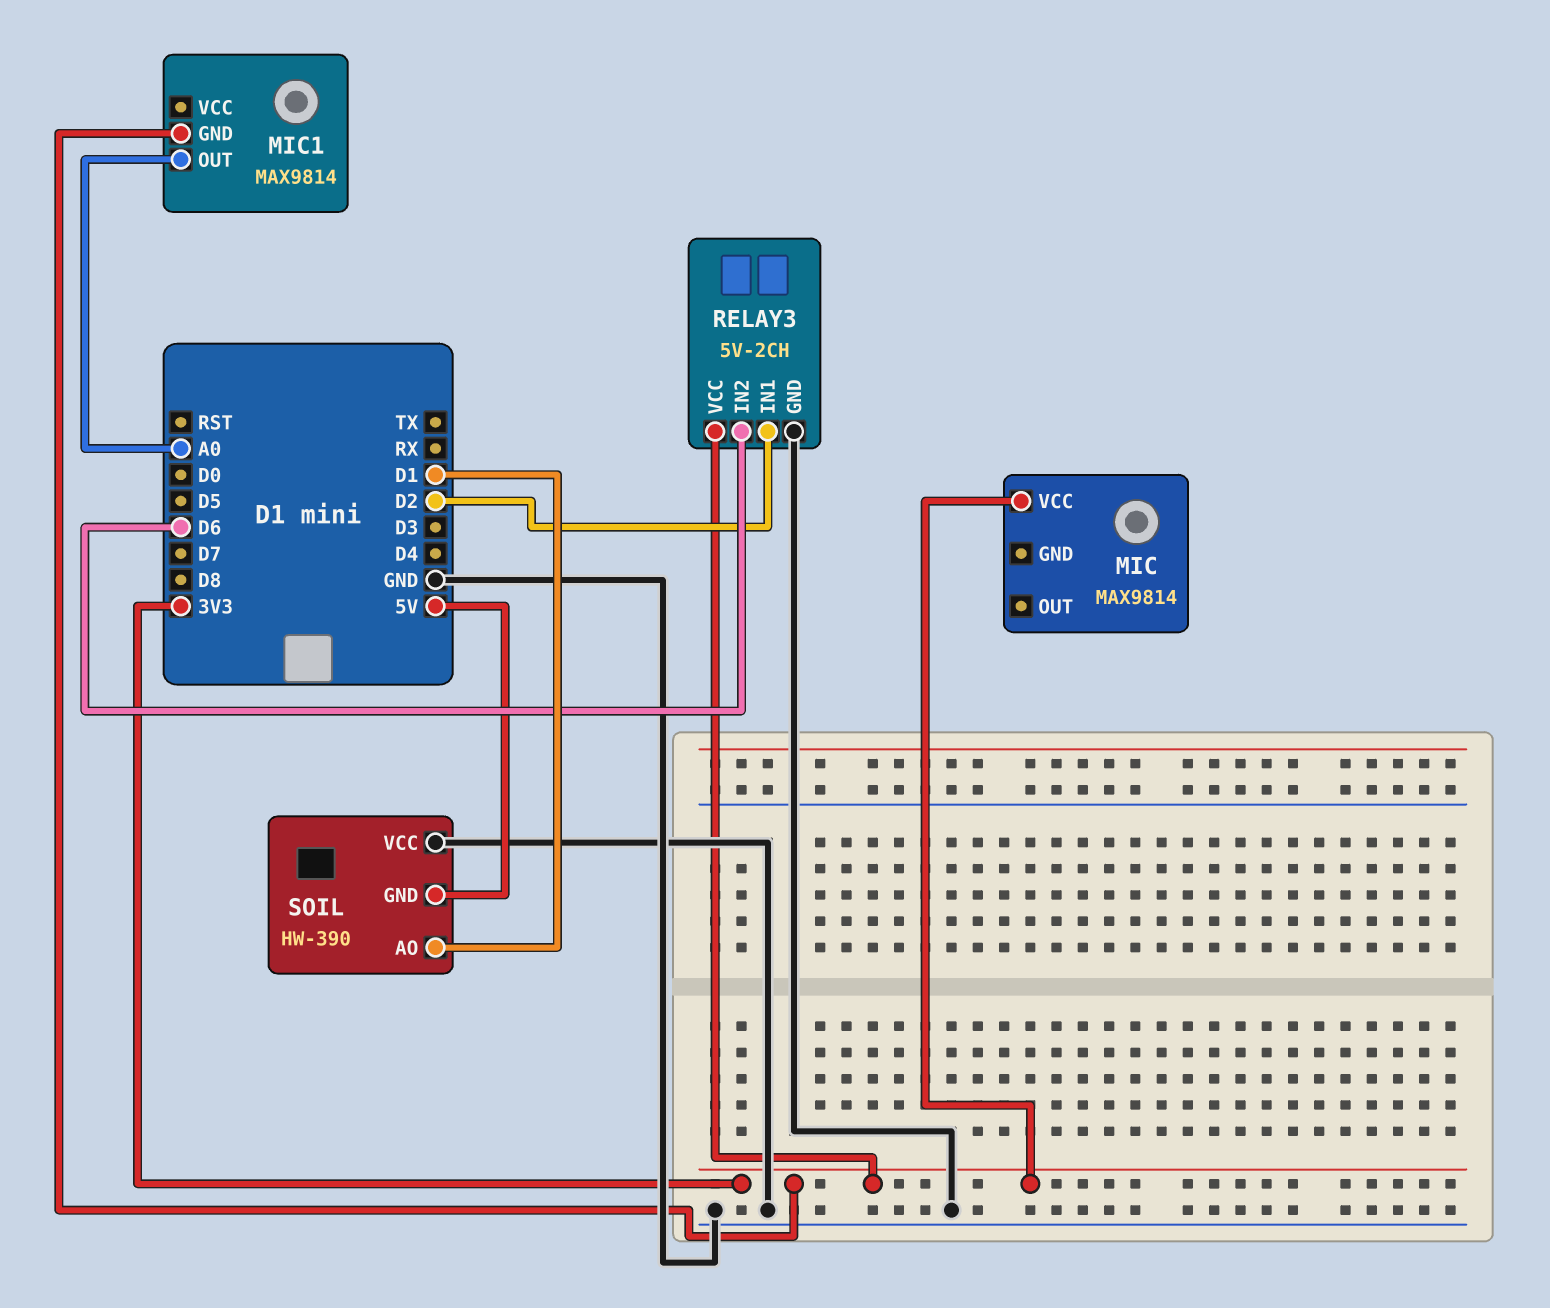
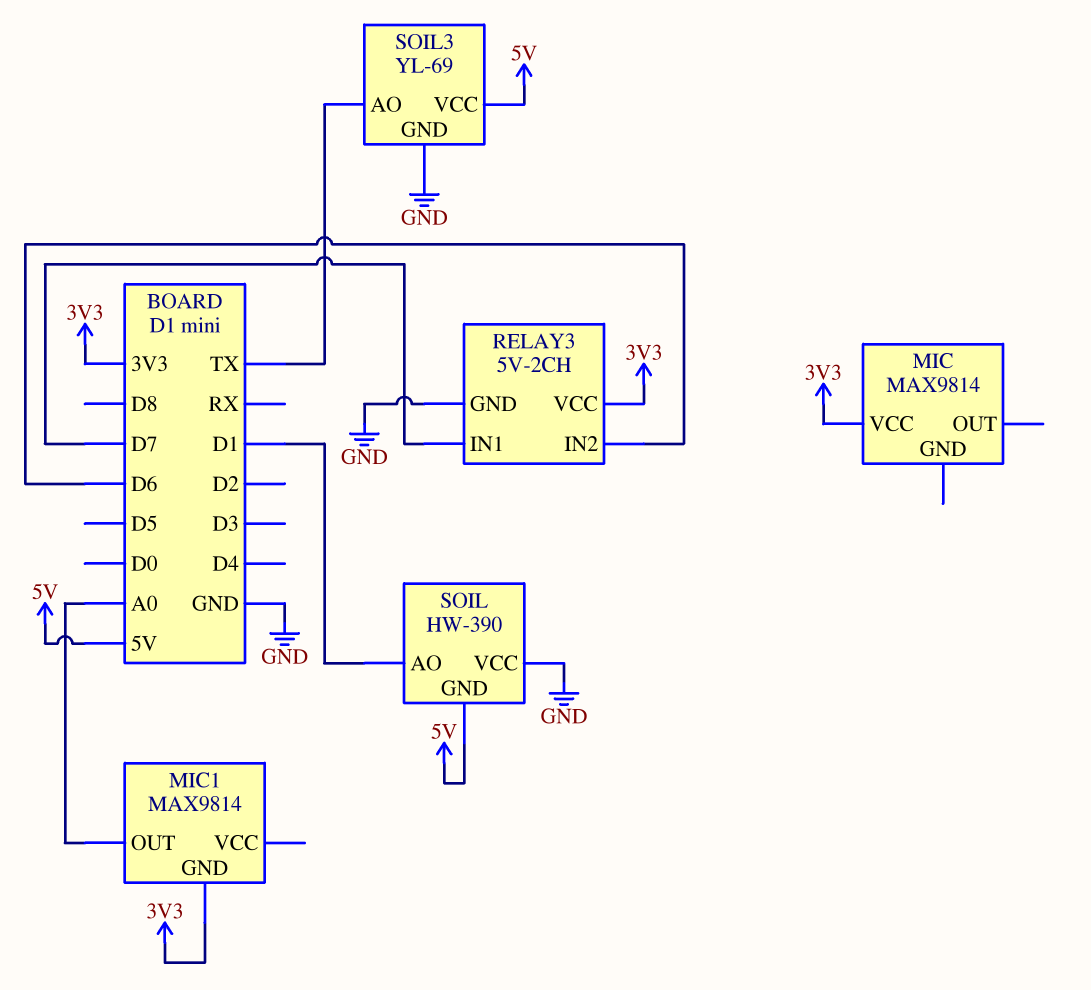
RELAY3 pin IN1: D2 -> D7
SOIL3: none -> YL-69
SOIL3 pin AO: none -> TX
SOIL3 pin GND: none -> GND
SOIL3 pin VCC: none -> 5V

